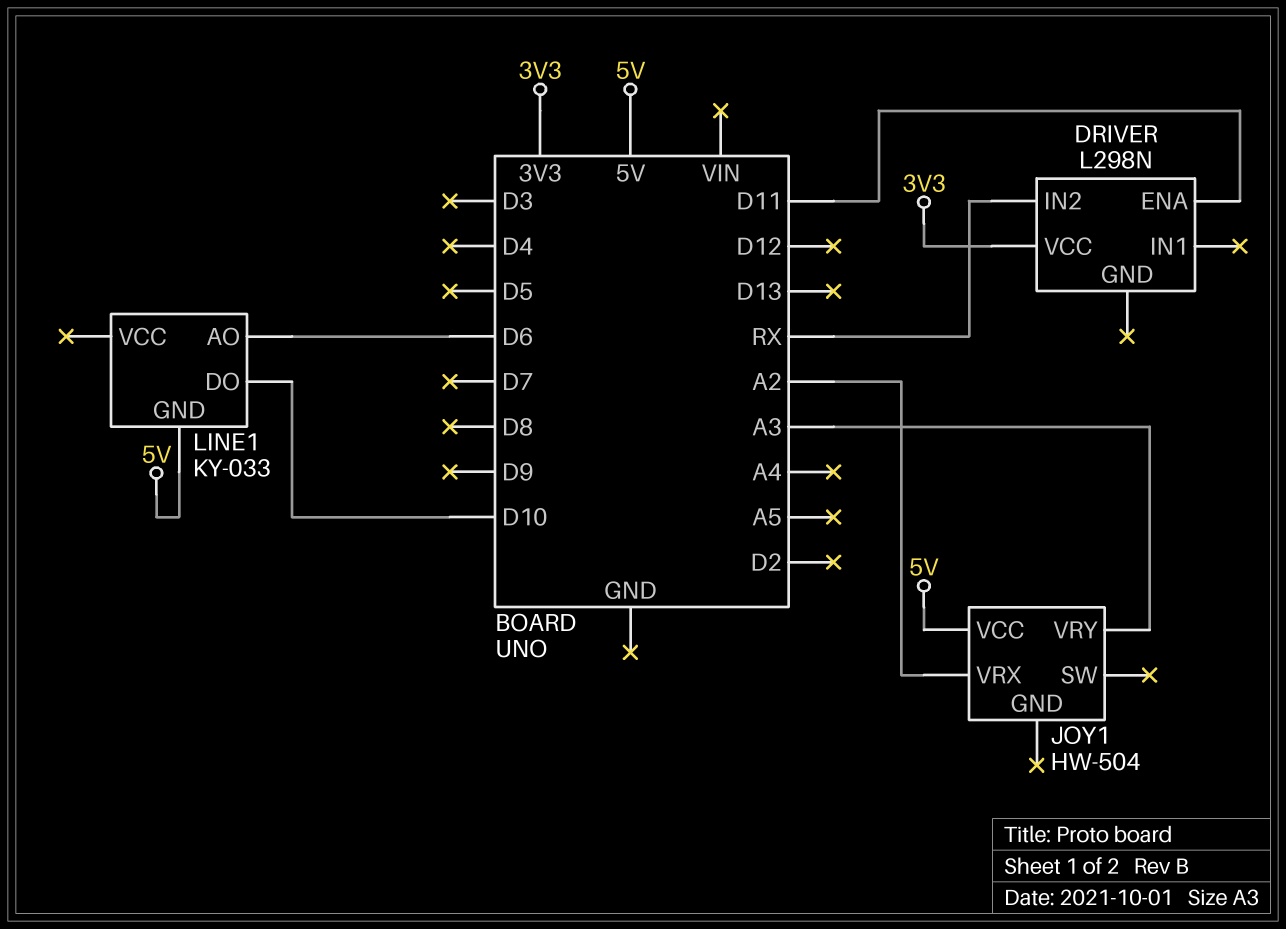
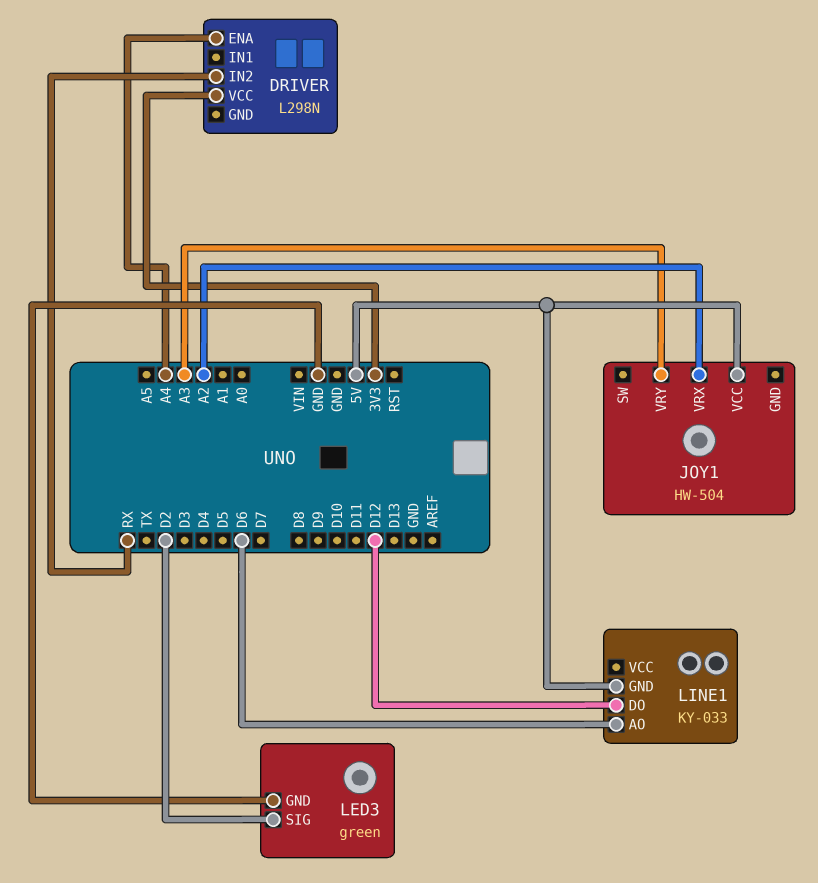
DRIVER pin ENA: D11 -> A4
LED3: none -> green
LED3 pin GND: none -> GND
LED3 pin SIG: none -> D2
LINE1 pin DO: D10 -> D12

